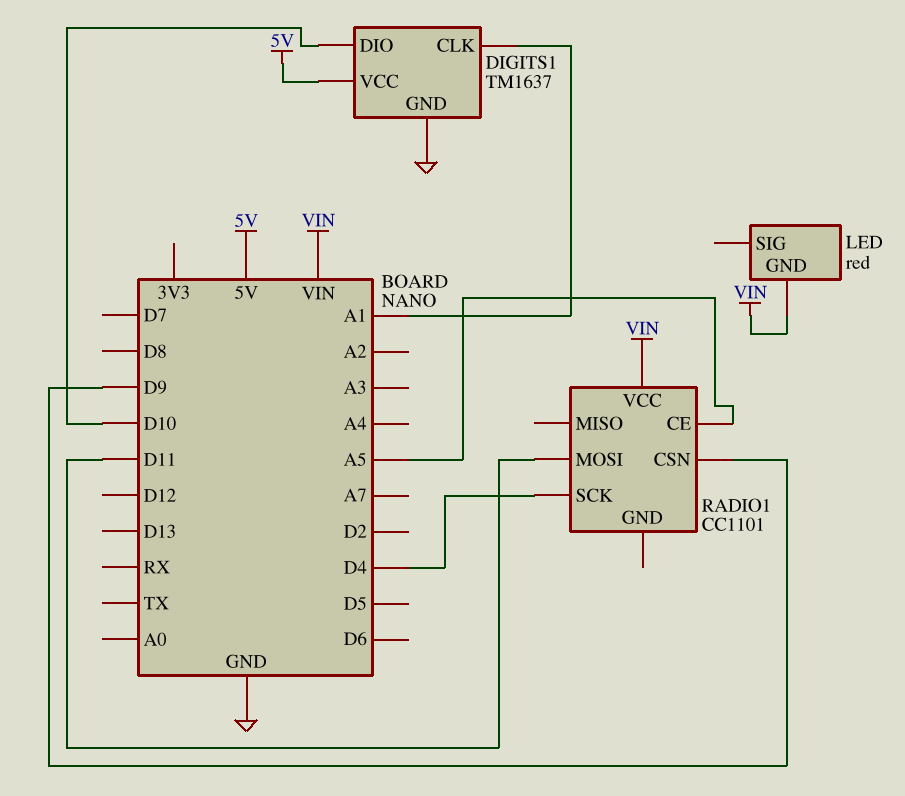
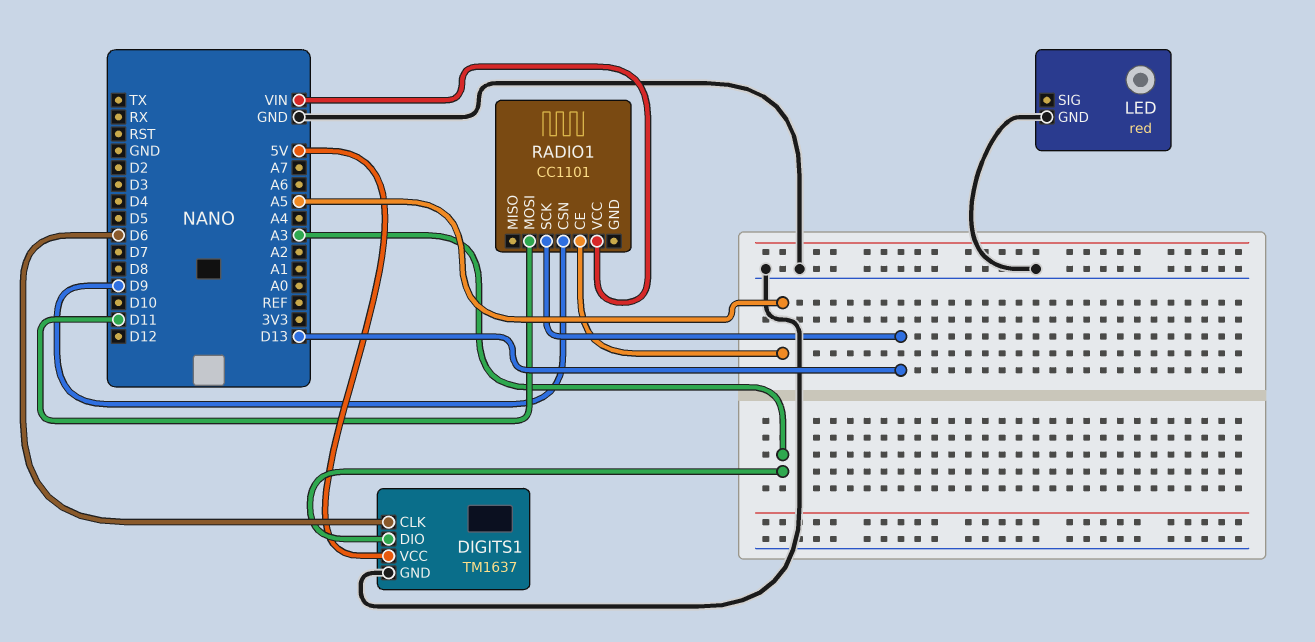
DIGITS1 pin CLK: A1 -> D6
DIGITS1 pin DIO: D10 -> A3
LED pin GND: VIN -> GND
RADIO1 pin SCK: D4 -> D13

